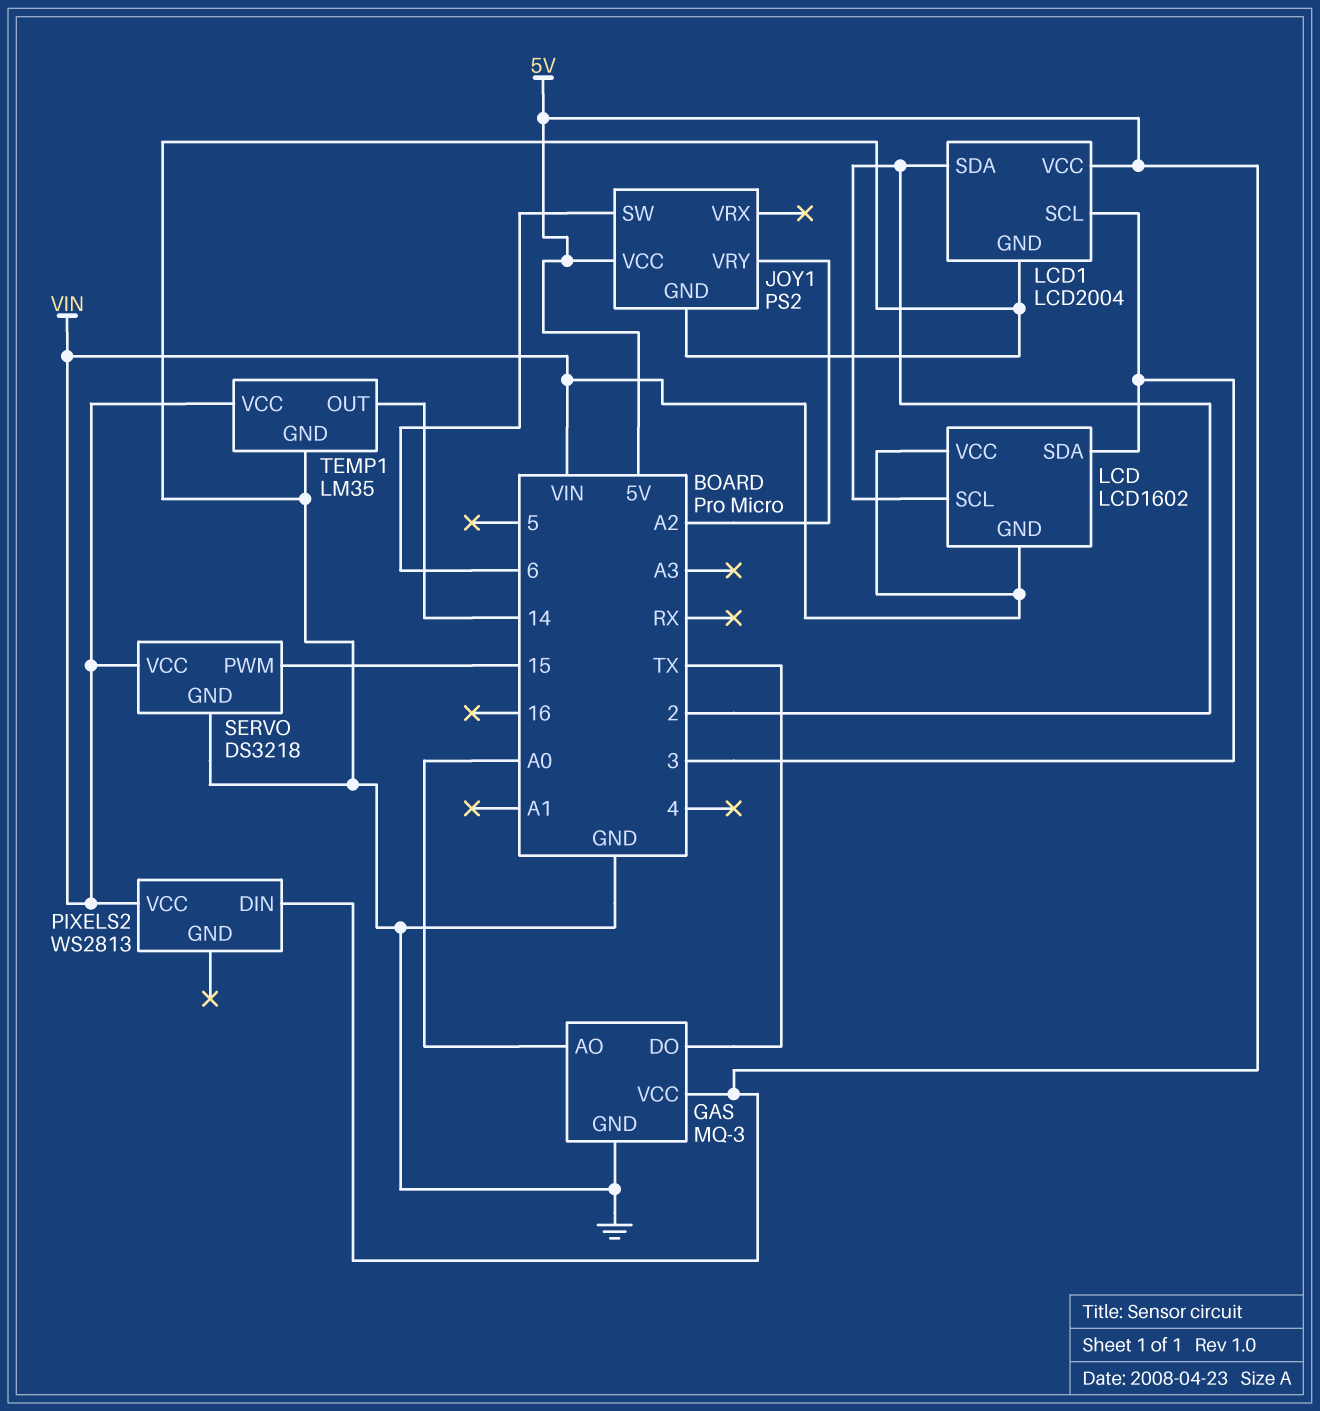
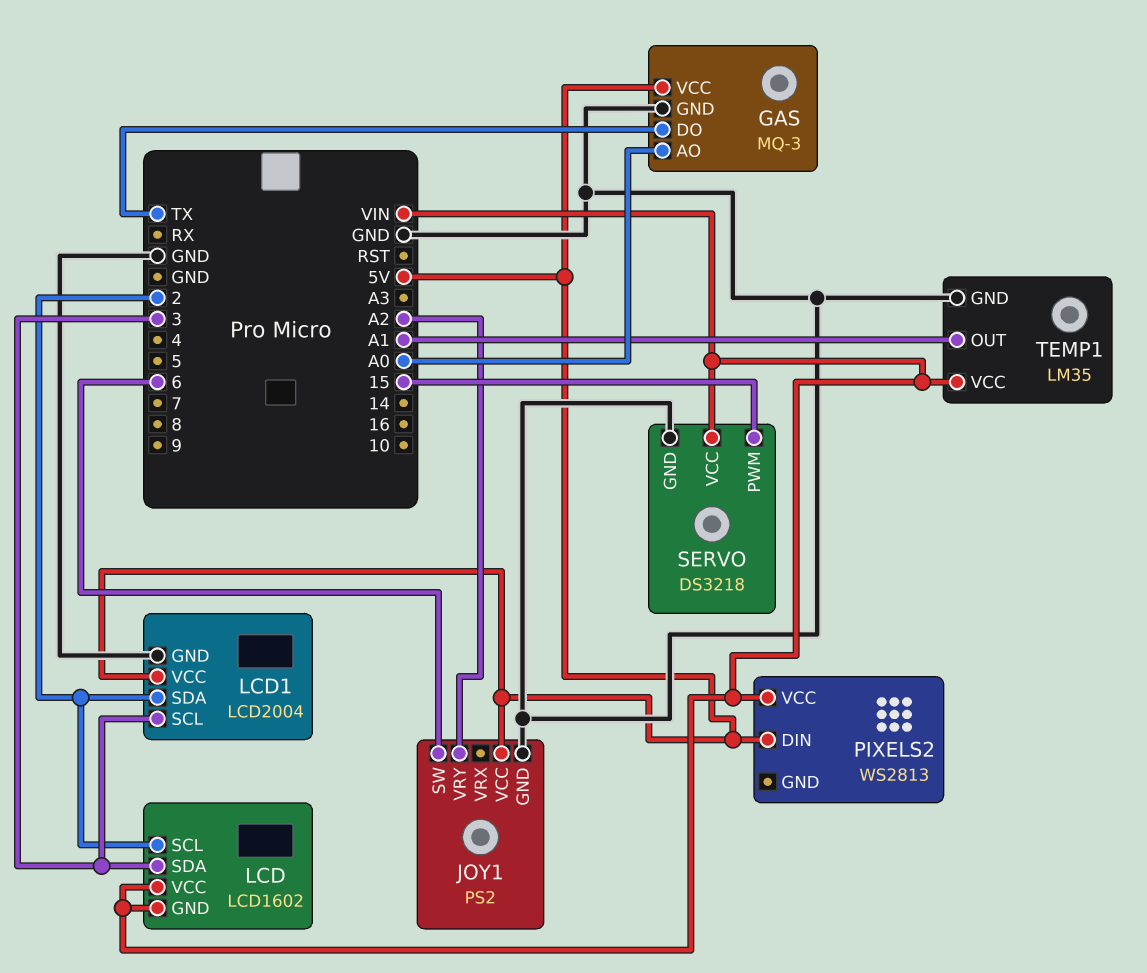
TEMP1 pin OUT: 14 -> A1

